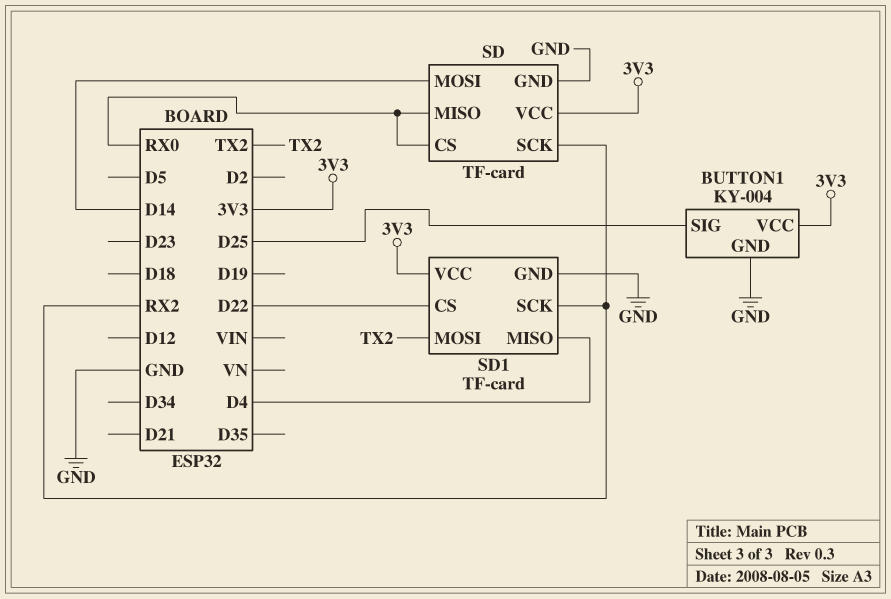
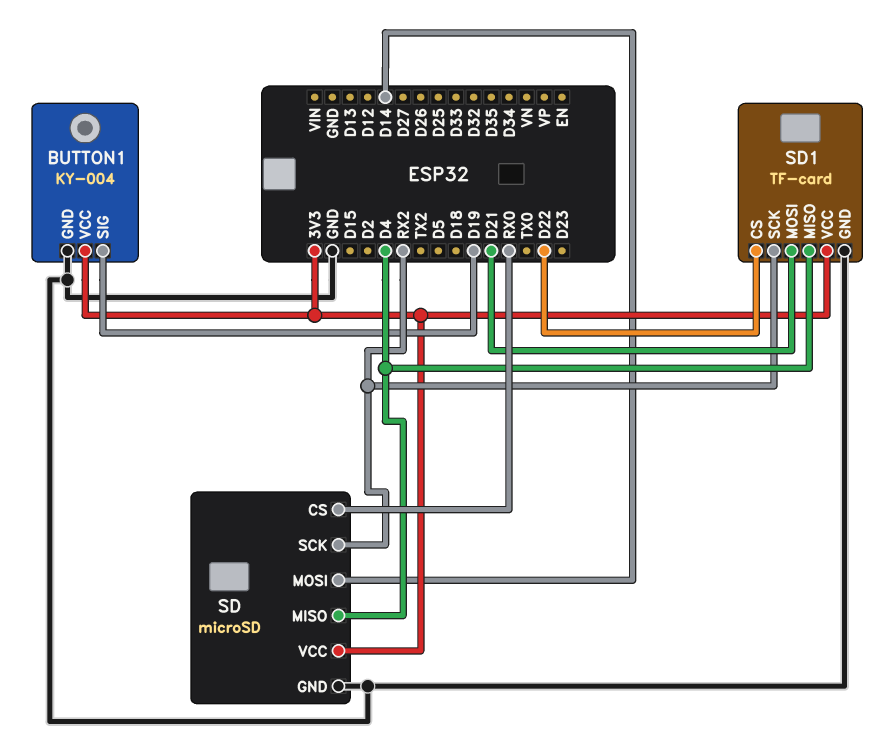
BUTTON1 pin SIG: D25 -> D19
SD: TF-card -> microSD
SD pin MISO: RX0 -> D4
SD1 pin MOSI: TX2 -> D21

